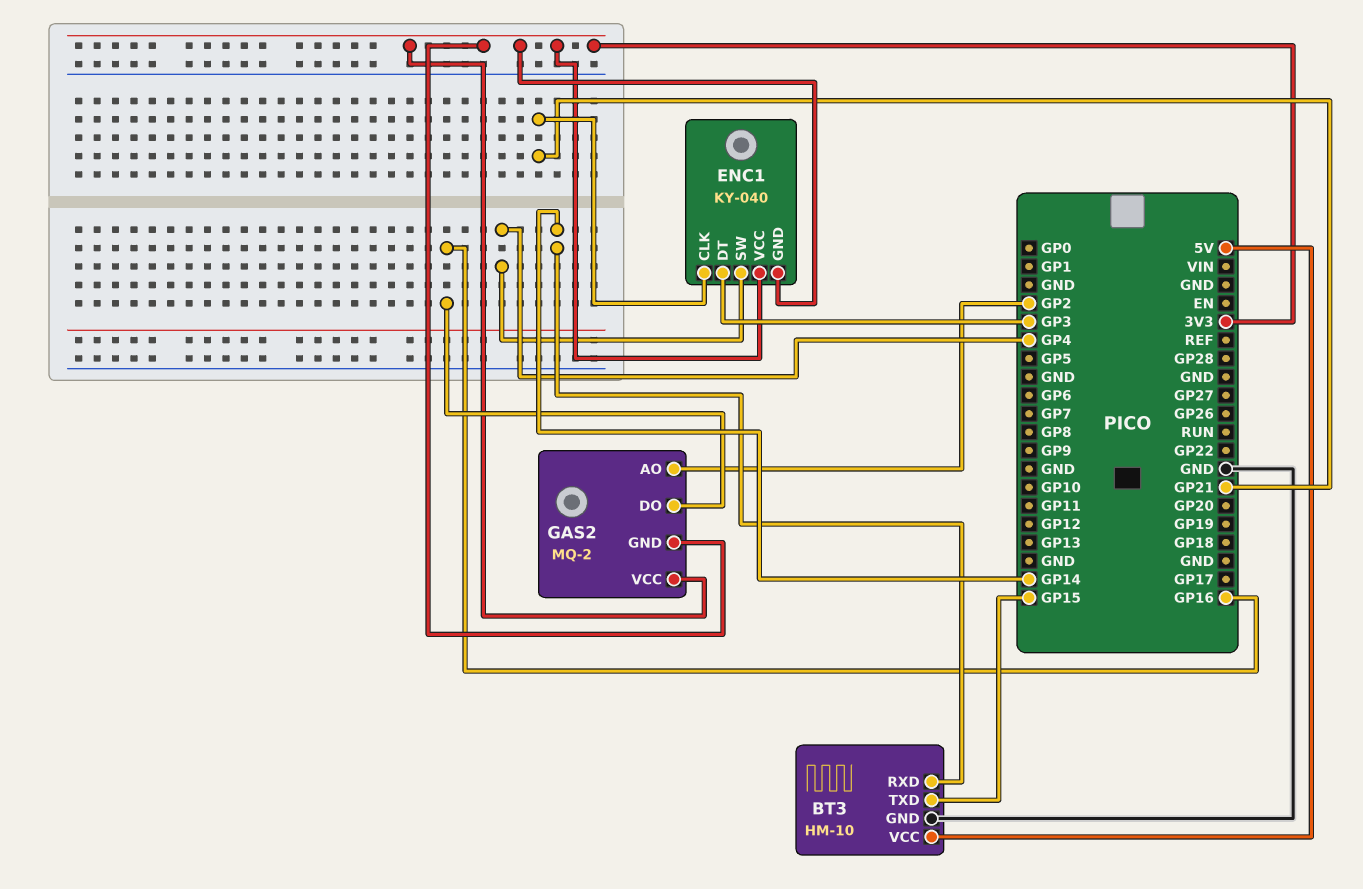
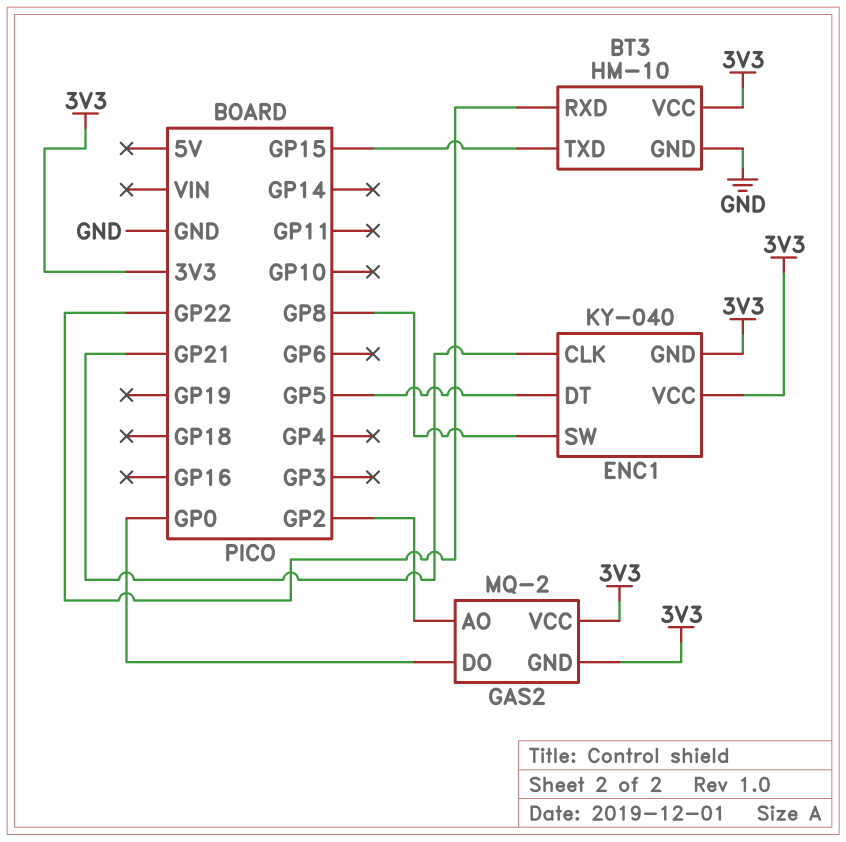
BT3 pin RXD: GP14 -> GP22
BT3 pin VCC: 5V -> 3V3
ENC1 pin DT: GP3 -> GP5
ENC1 pin SW: GP4 -> GP8
GAS2 pin DO: GP16 -> GP0

